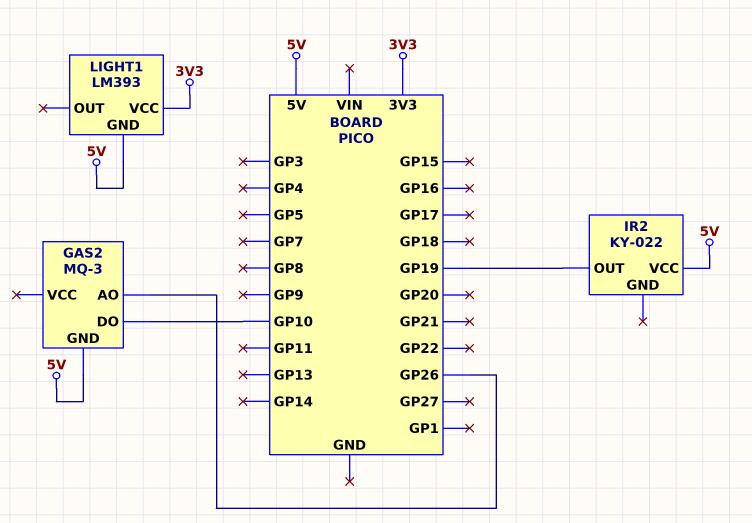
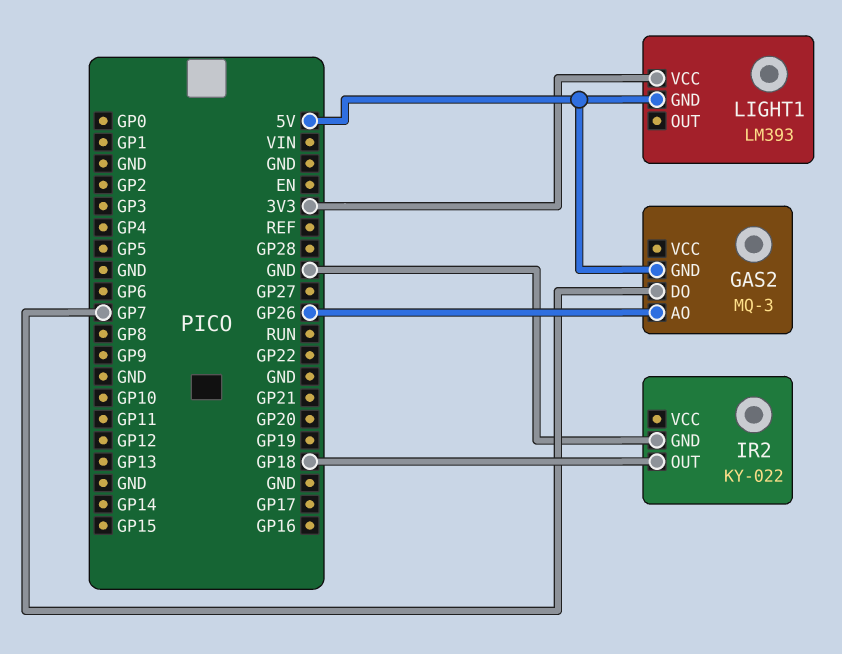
GAS2 pin DO: GP10 -> GP7
IR2 pin GND: none -> GND
IR2 pin OUT: GP19 -> GP18
IR2 pin VCC: 5V -> none

